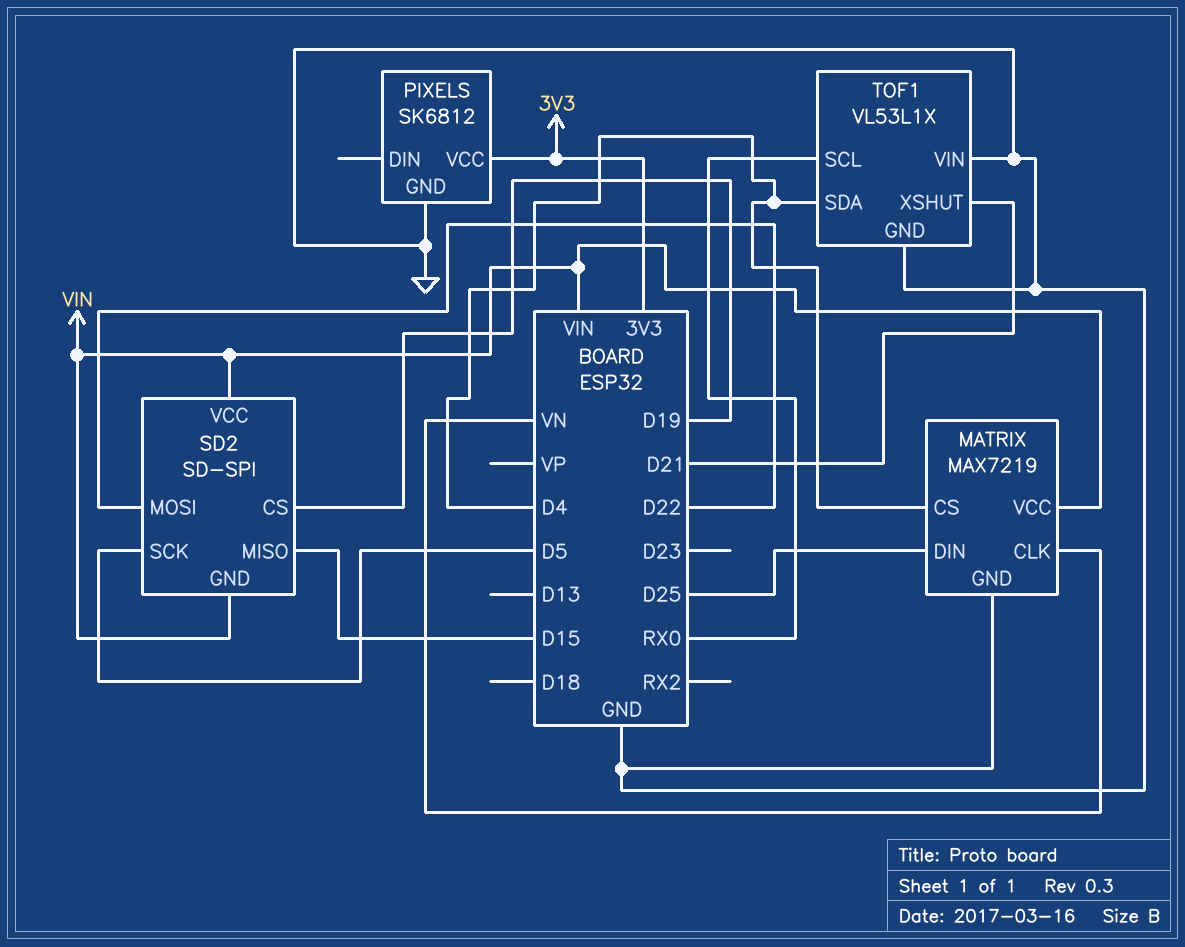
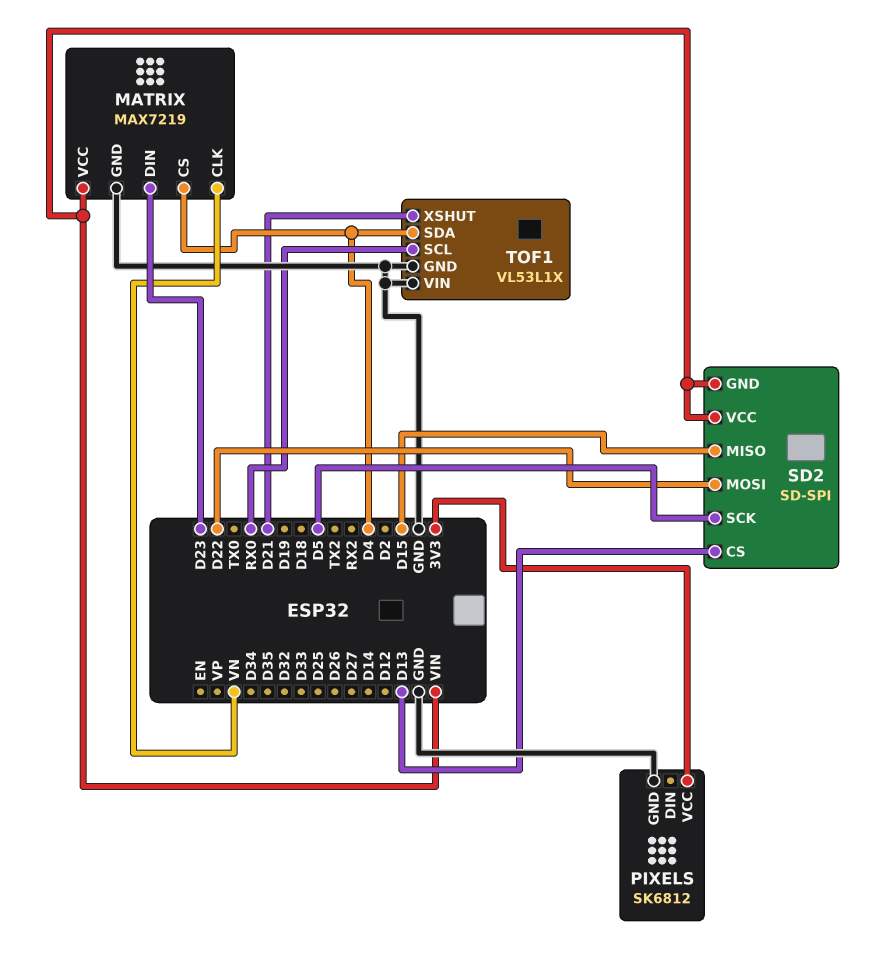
MATRIX pin DIN: D25 -> D23
SD2 pin CS: D19 -> D13

